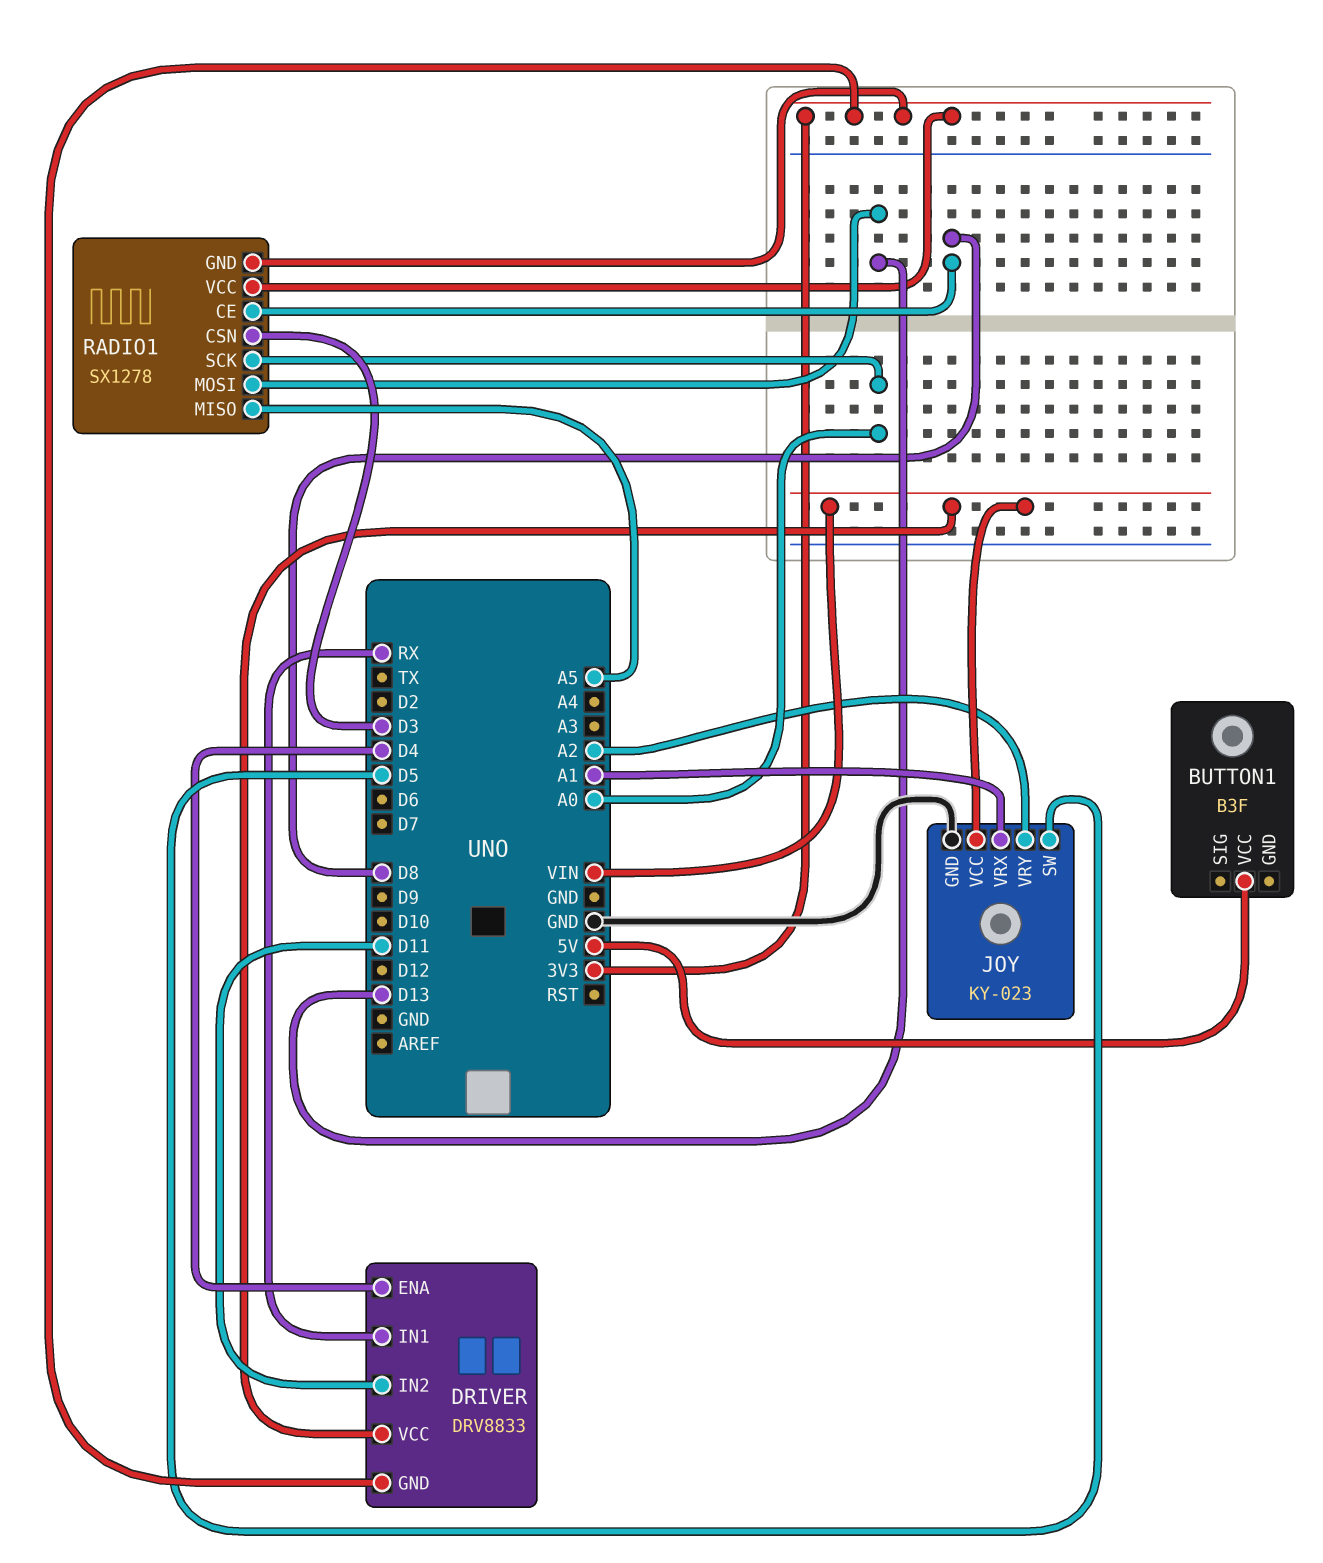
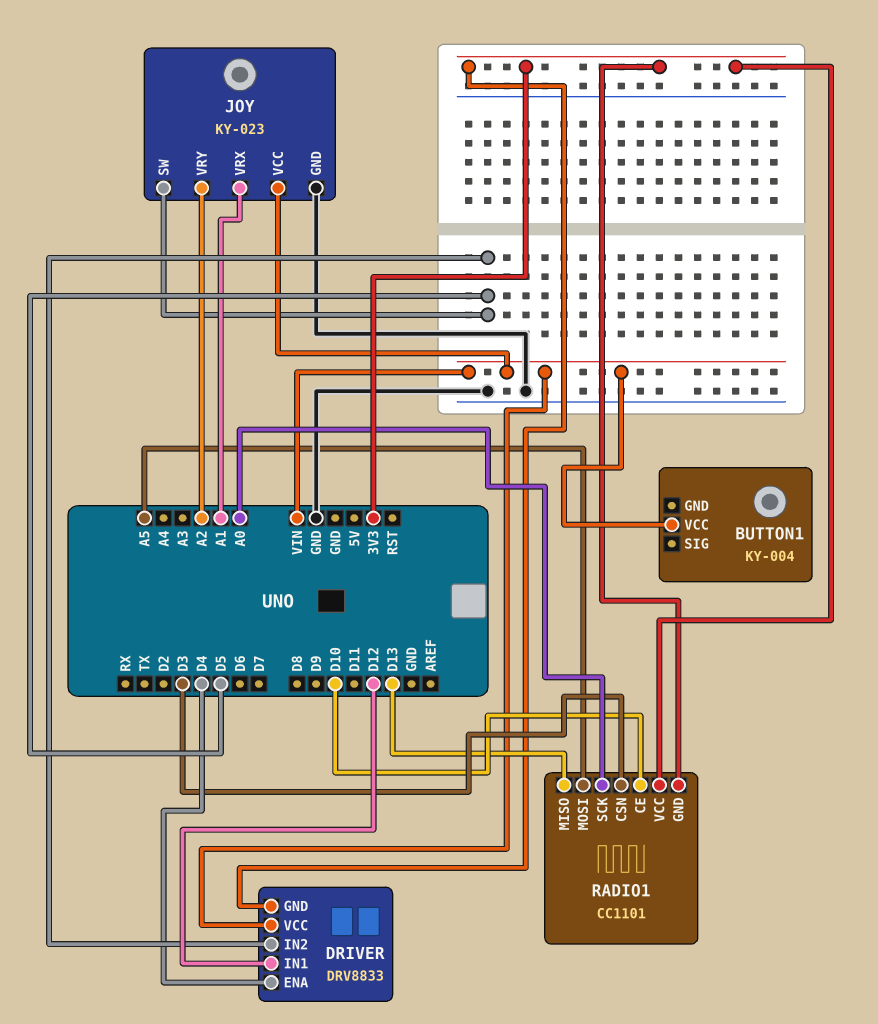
BUTTON1: B3F -> KY-004
BUTTON1 pin VCC: 5V -> VIN
DRIVER pin IN1: RX -> D12
DRIVER pin IN2: D11 -> D5
RADIO1: SX1278 -> CC1101
RADIO1 pin CE: D8 -> D10
RADIO1 pin MISO: A5 -> D13
RADIO1 pin MOSI: D13 -> A5

